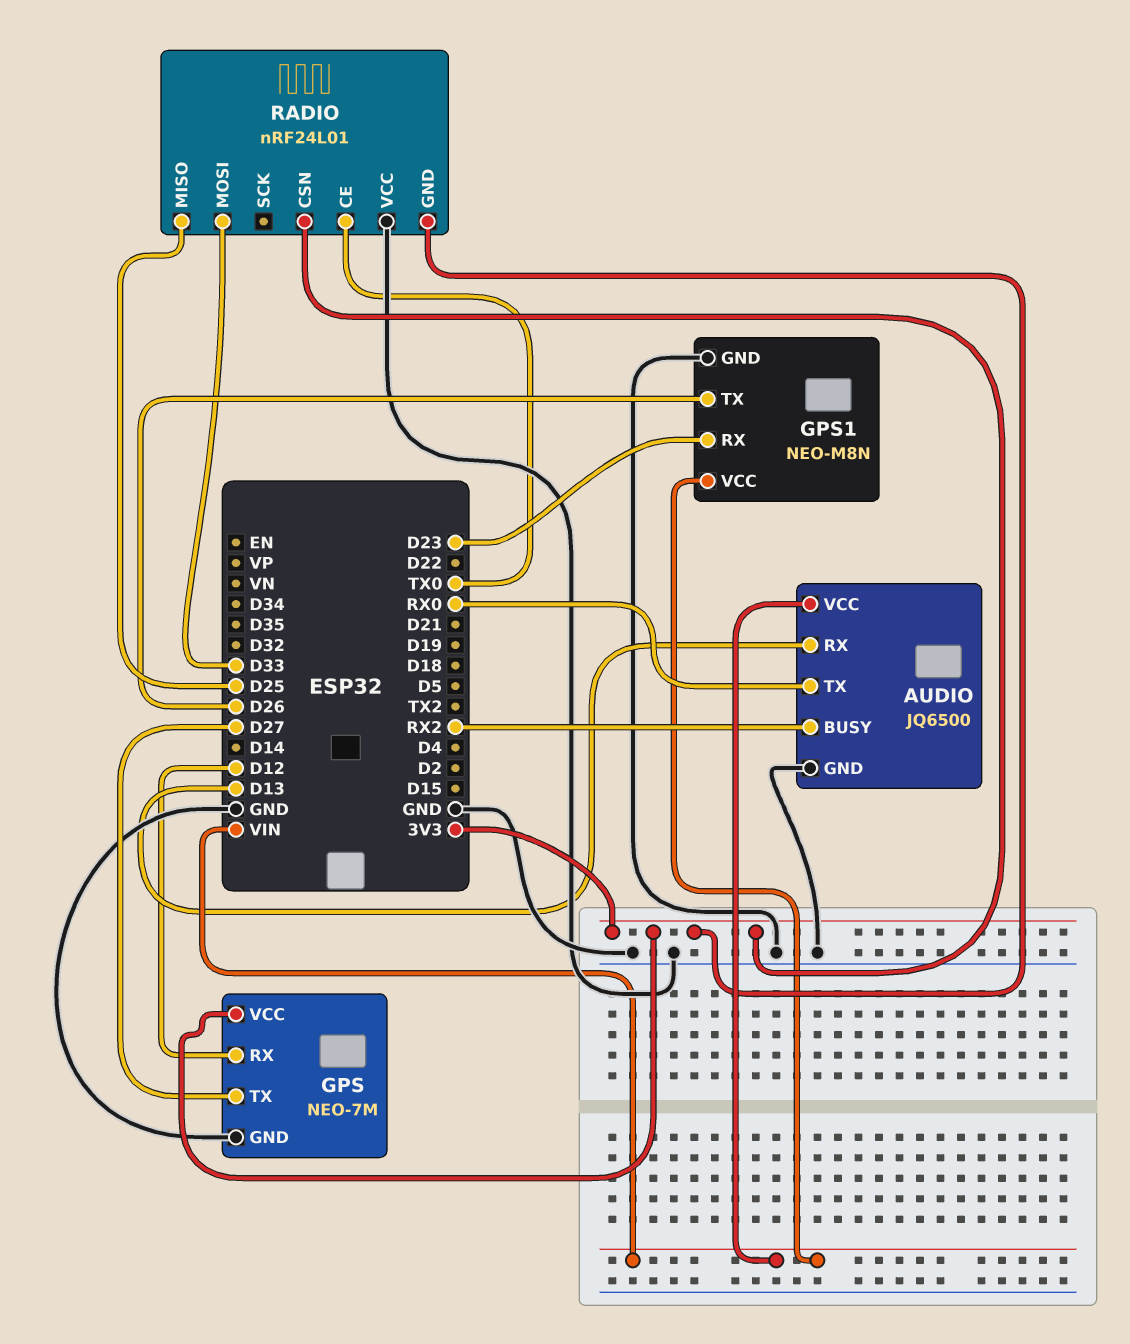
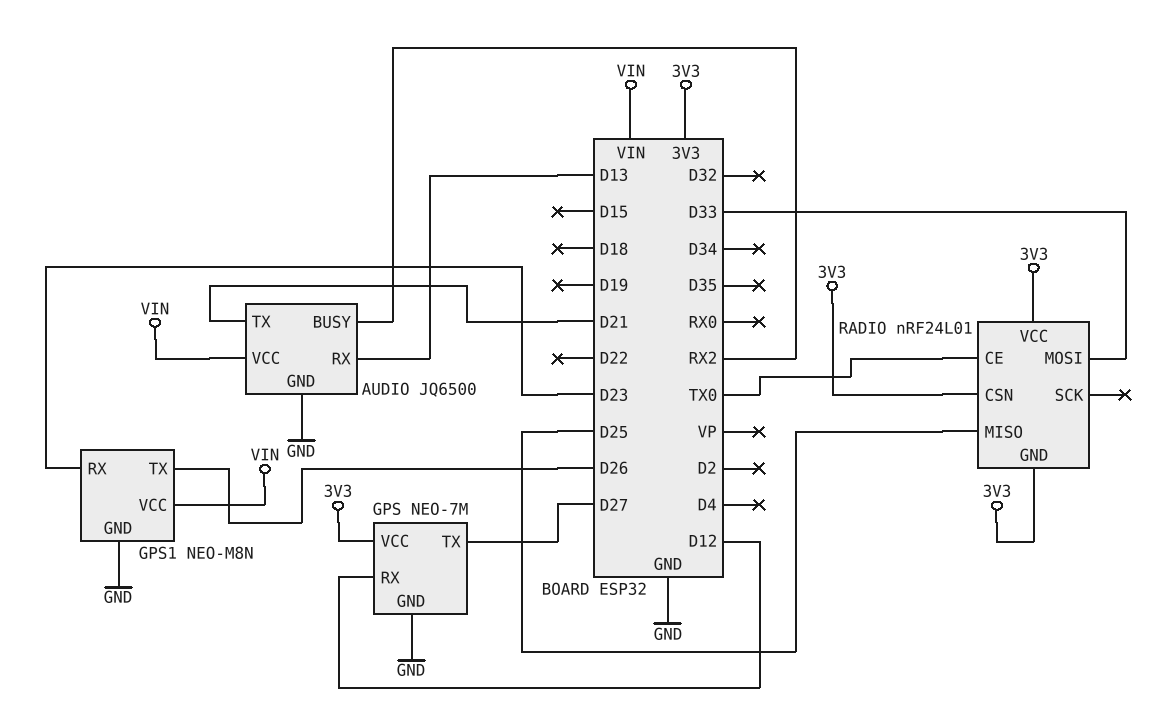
AUDIO pin TX: RX0 -> D21
RADIO pin VCC: GND -> 3V3

